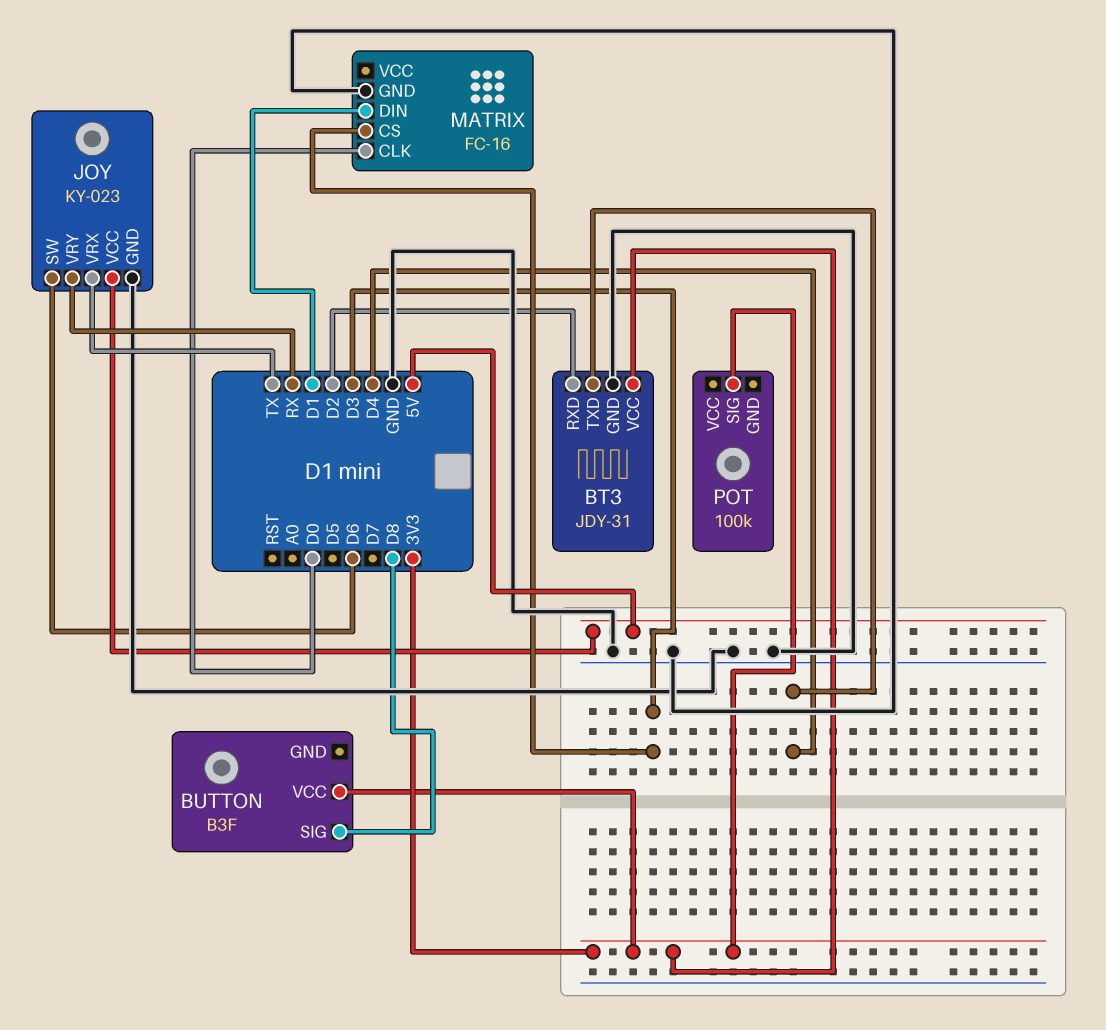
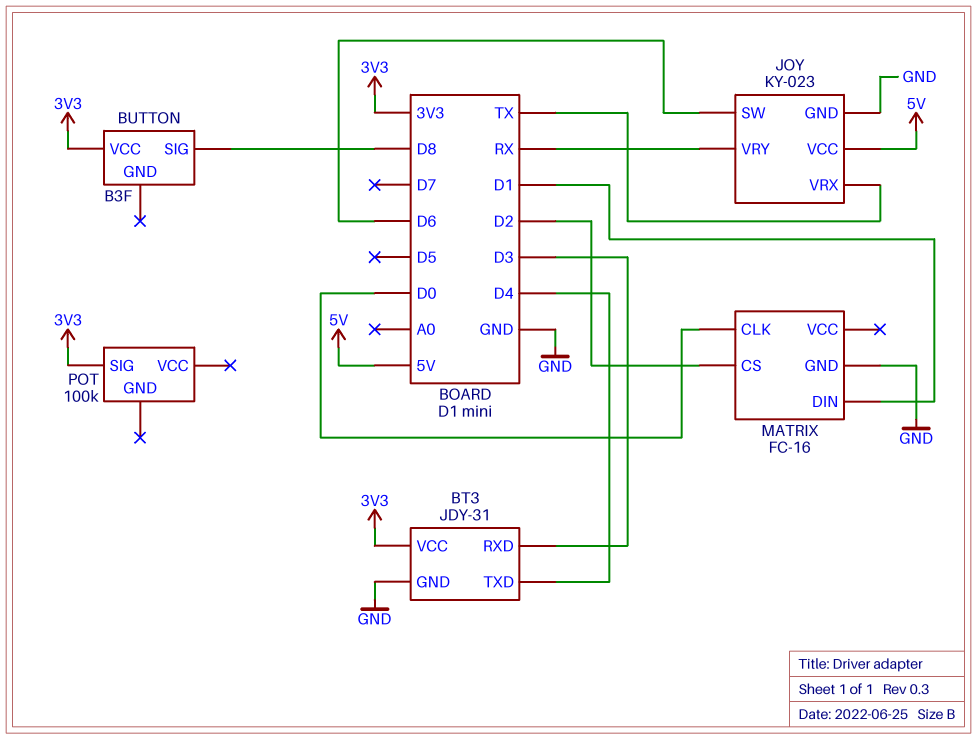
BT3 pin RXD: D2 -> D3
MATRIX pin CS: D3 -> D2

